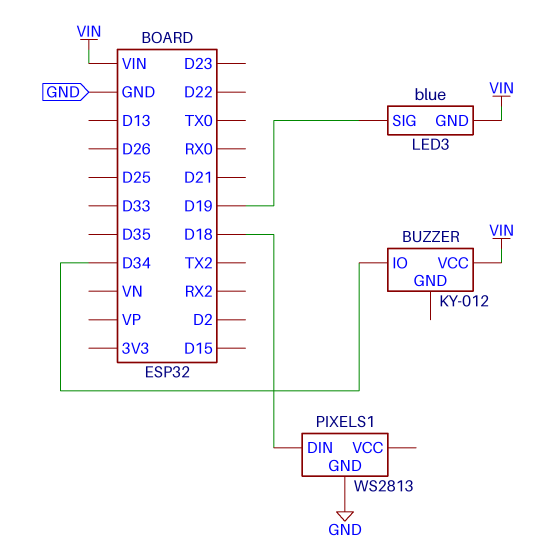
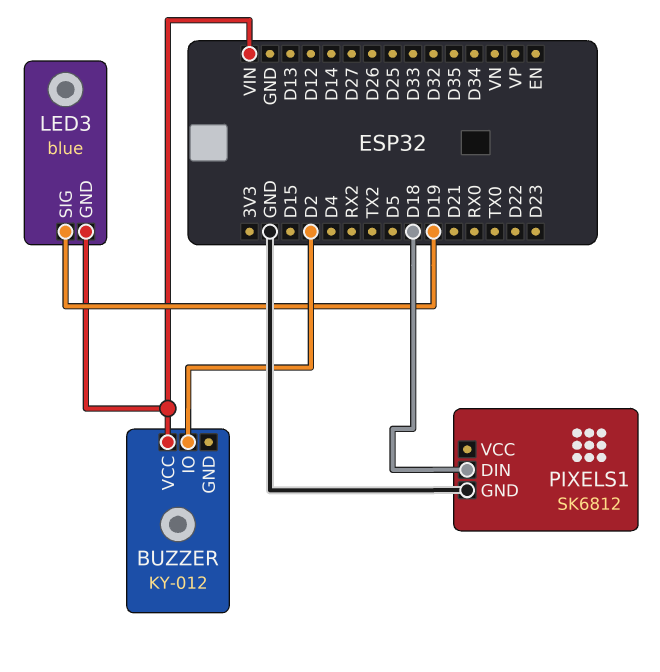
BUZZER pin IO: D34 -> D2
PIXELS1: WS2813 -> SK6812

